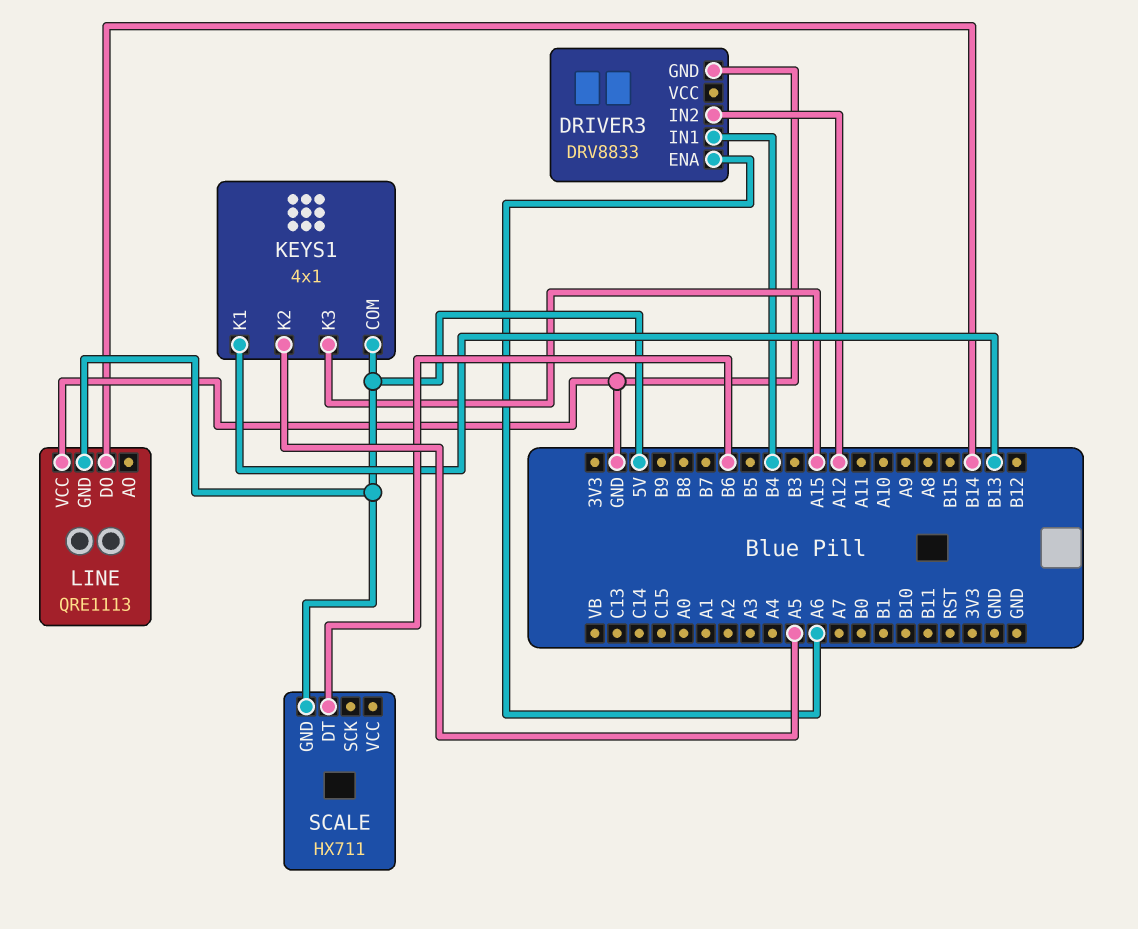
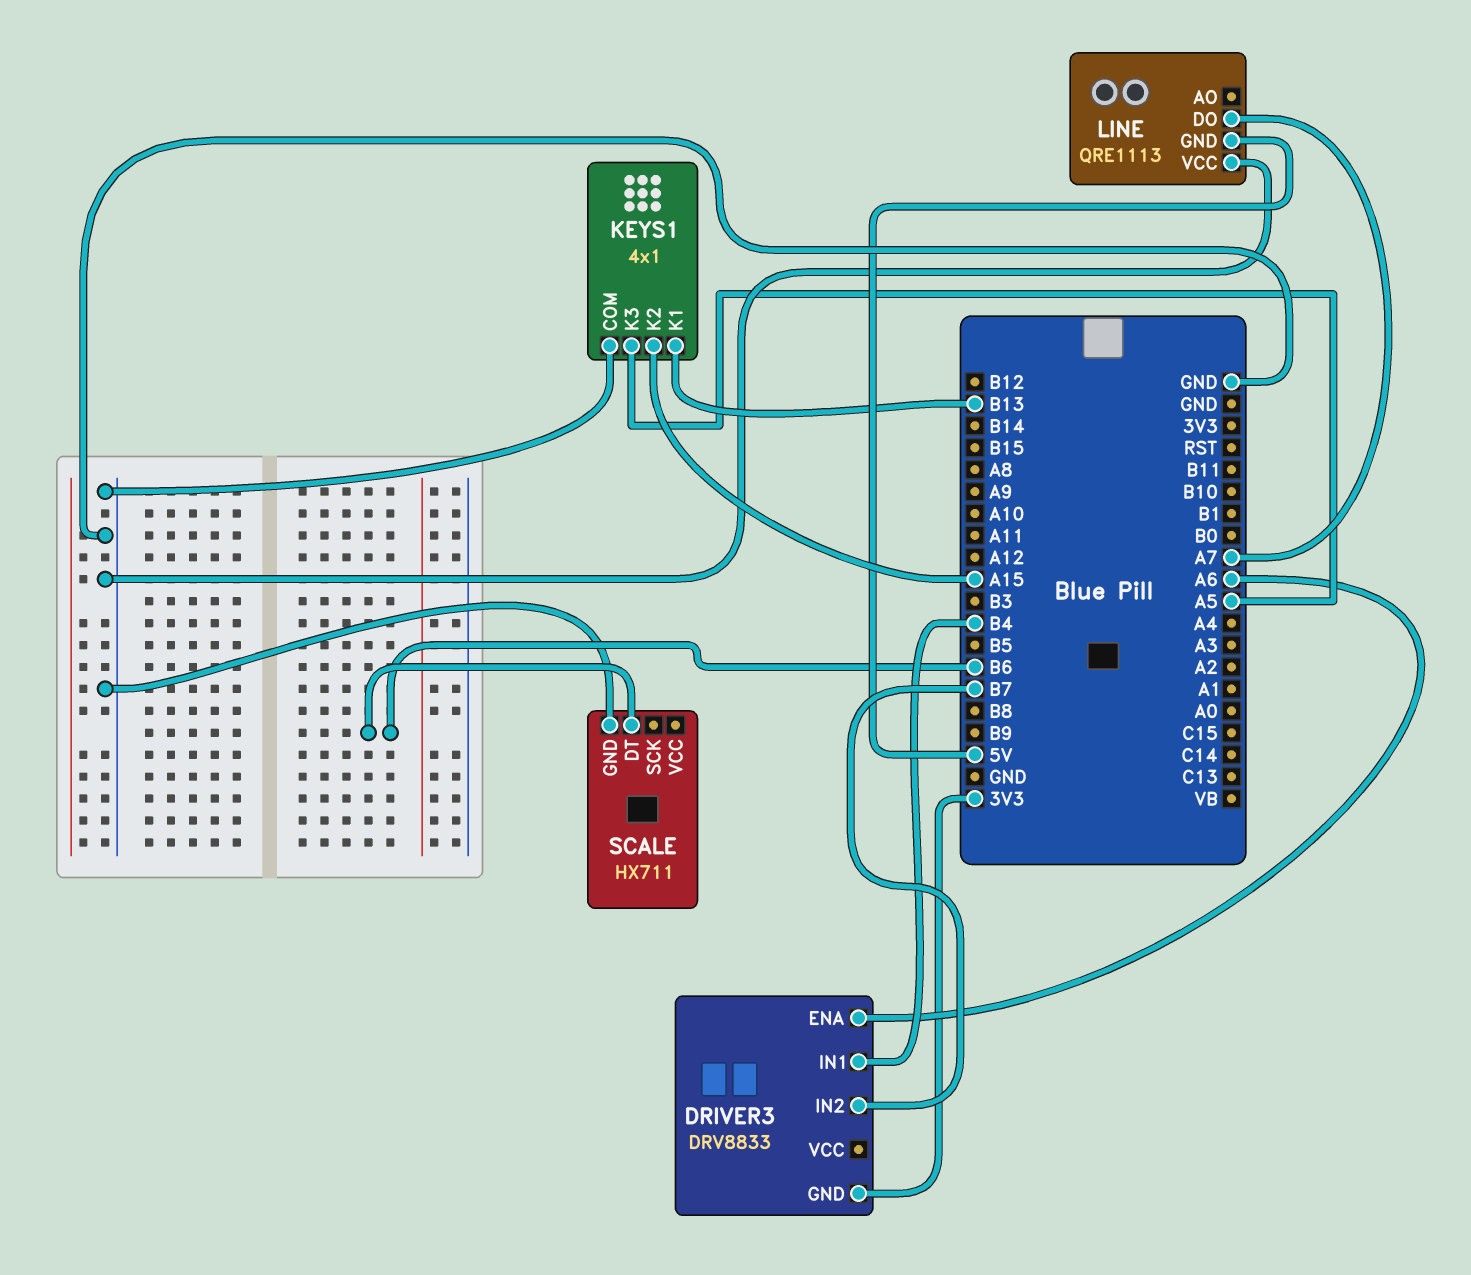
DRIVER3 pin GND: GND -> 3V3
DRIVER3 pin IN2: A12 -> B7
KEYS1 pin COM: 5V -> GND
KEYS1 pin K2: A5 -> A15
KEYS1 pin K3: A15 -> A5
LINE pin DO: B14 -> A7
SCALE pin GND: 5V -> GND

